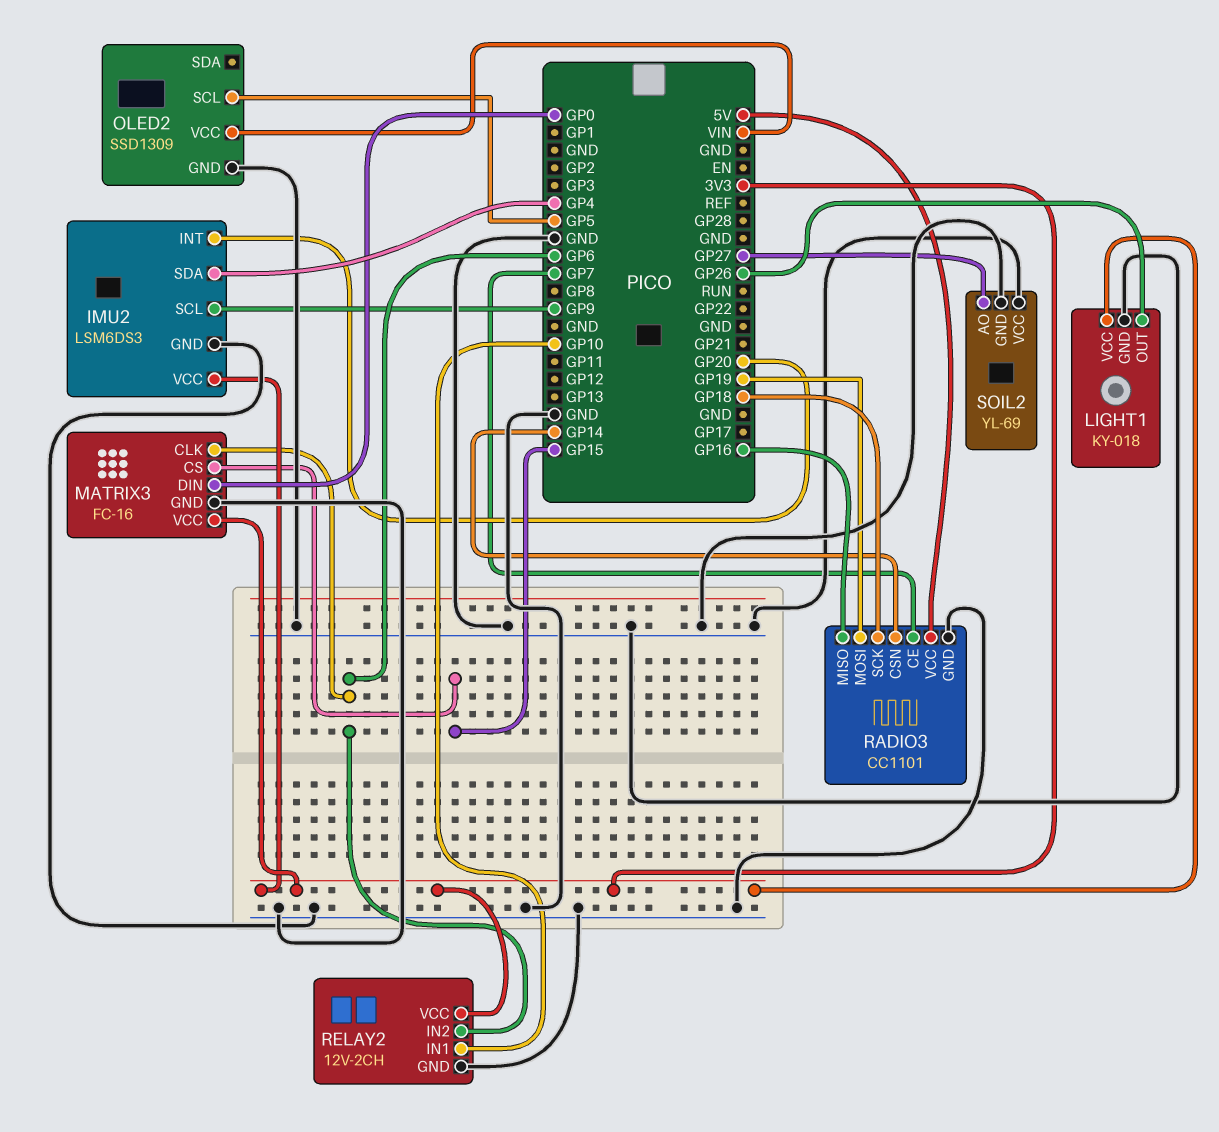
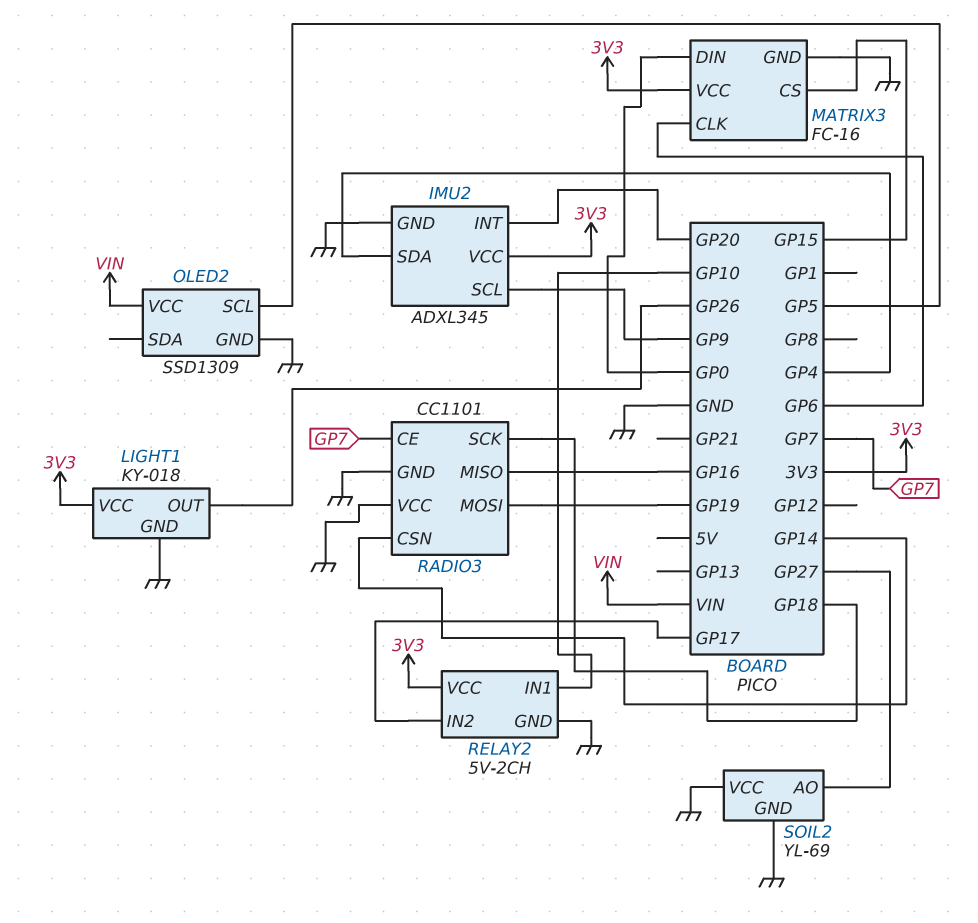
IMU2: LSM6DS3 -> ADXL345
RADIO3 pin VCC: 5V -> GND
RELAY2: 12V-2CH -> 5V-2CH
RELAY2 pin IN2: GP6 -> GP17

